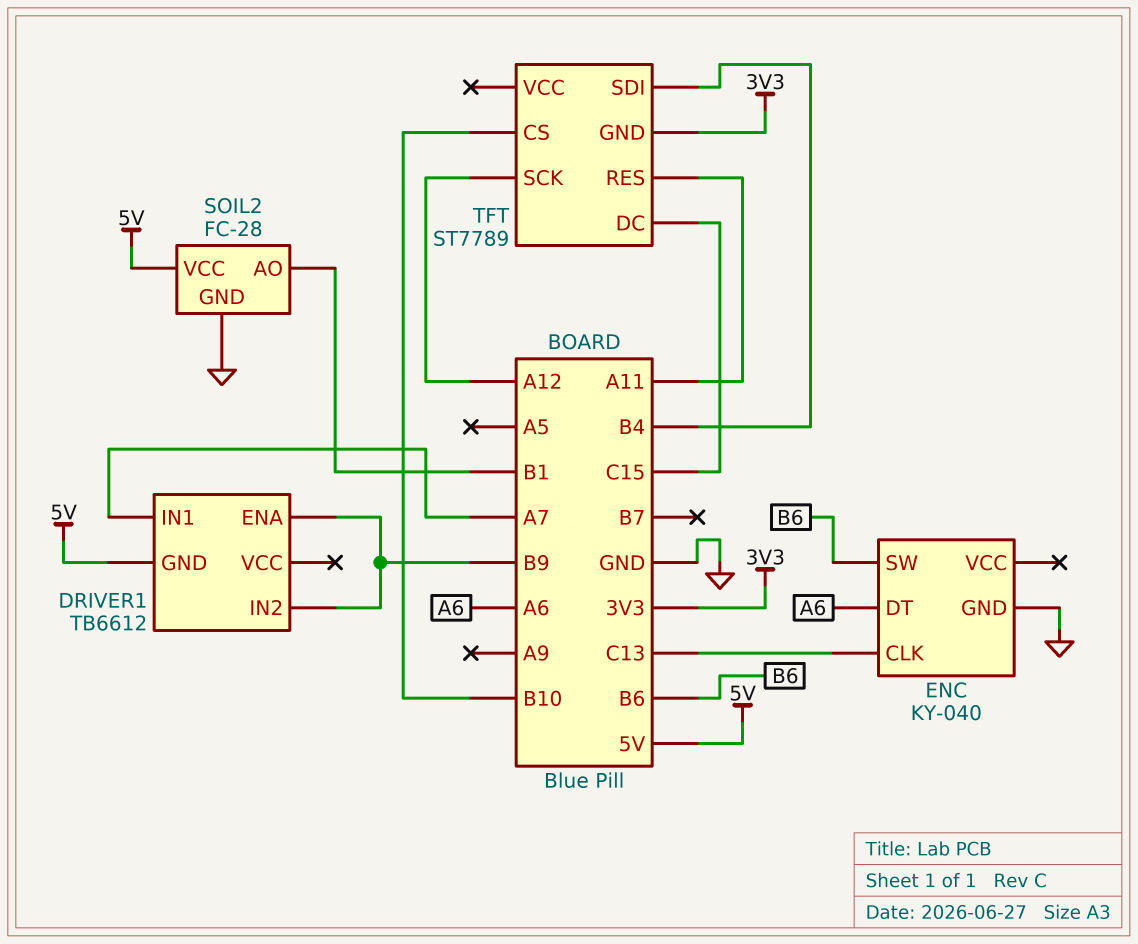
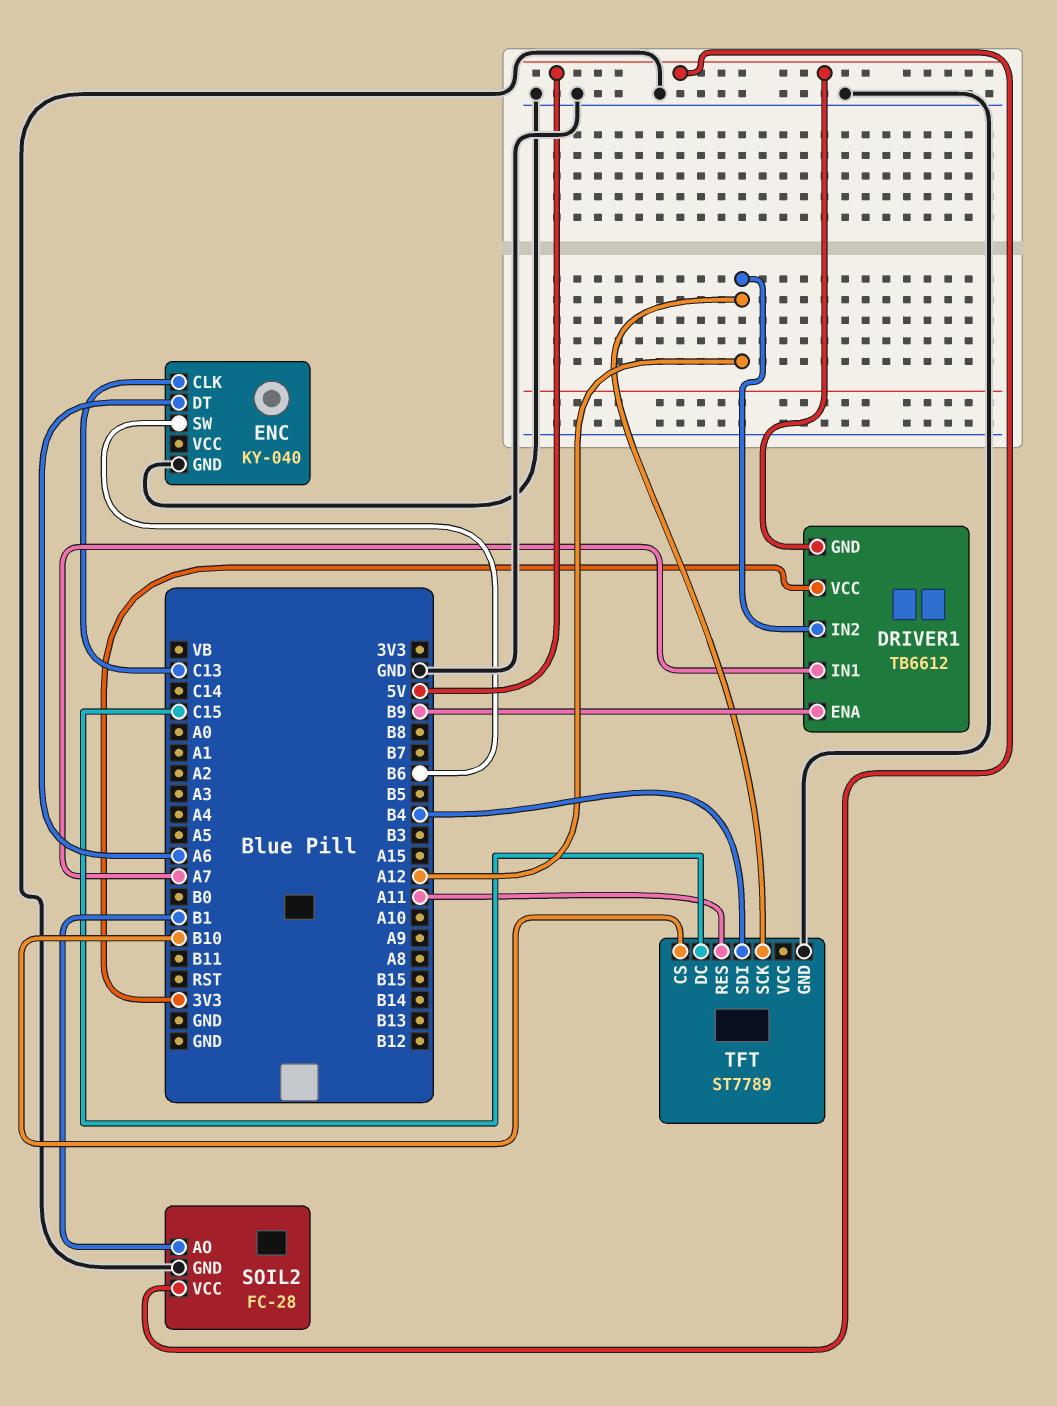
DRIVER1 pin IN2: B9 -> A12
DRIVER1 pin VCC: none -> 3V3
TFT pin GND: 3V3 -> GND

